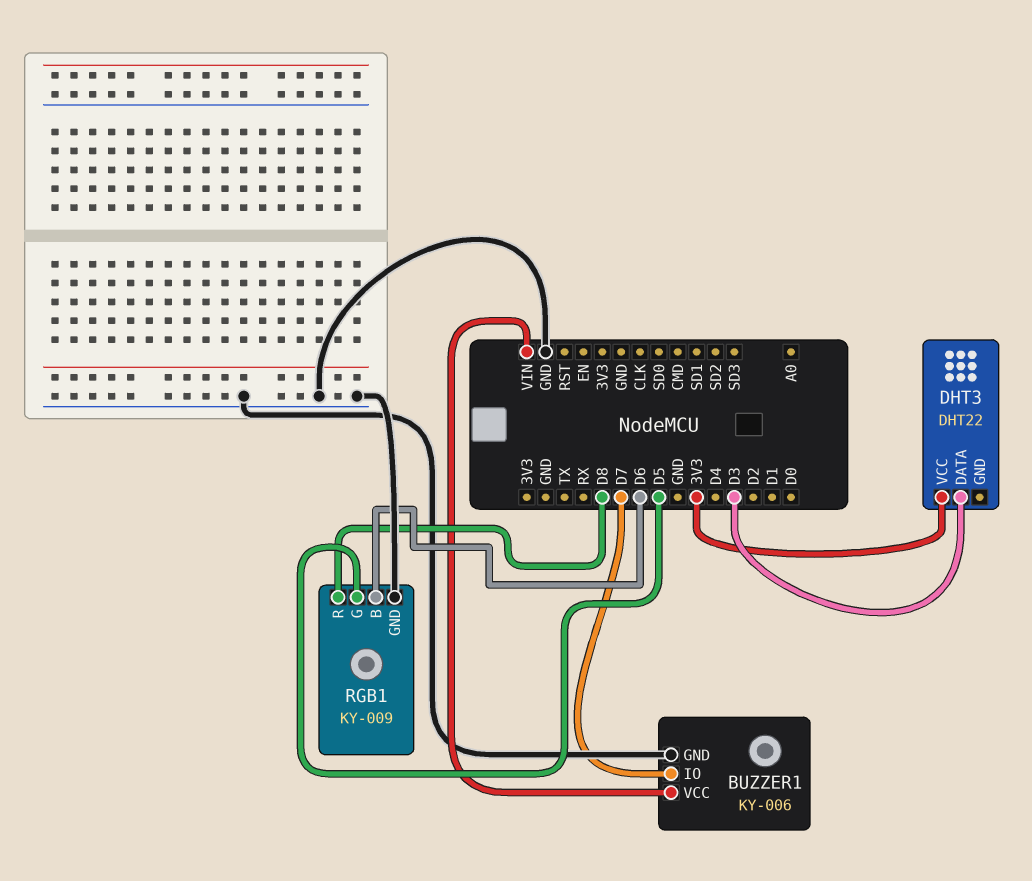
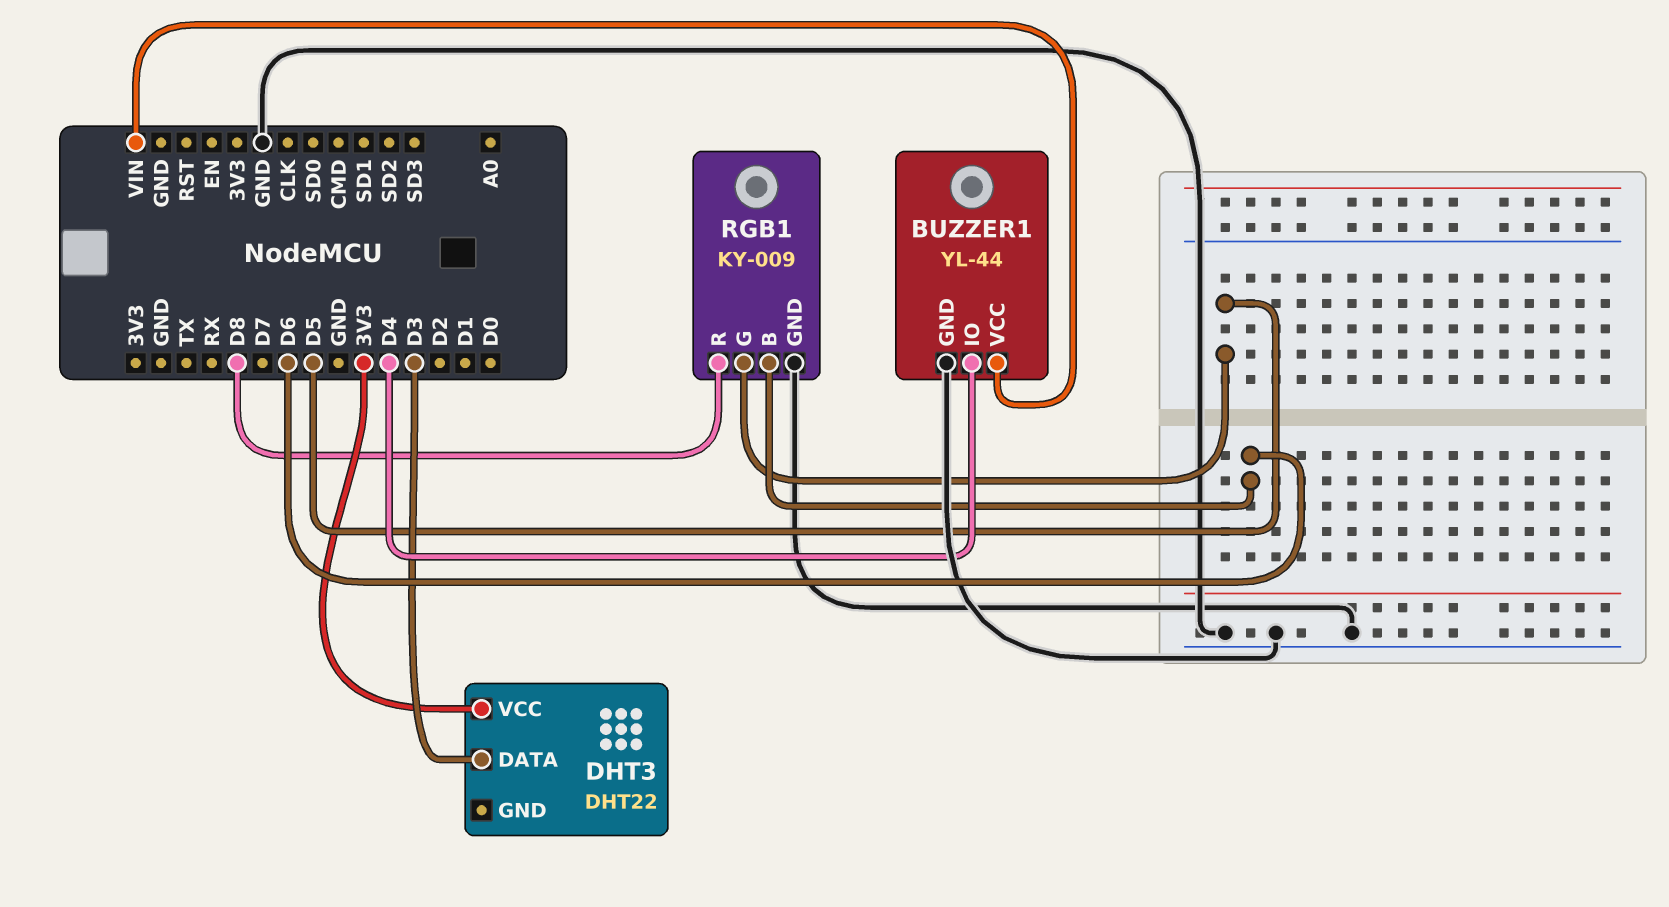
BUZZER1: KY-006 -> YL-44
BUZZER1 pin IO: D7 -> D4

